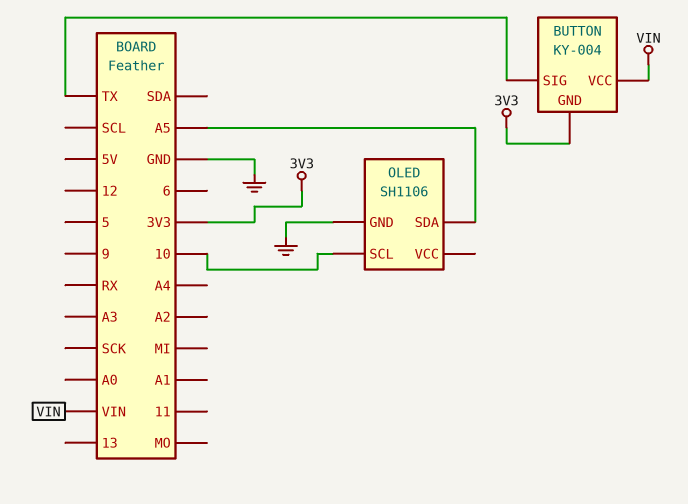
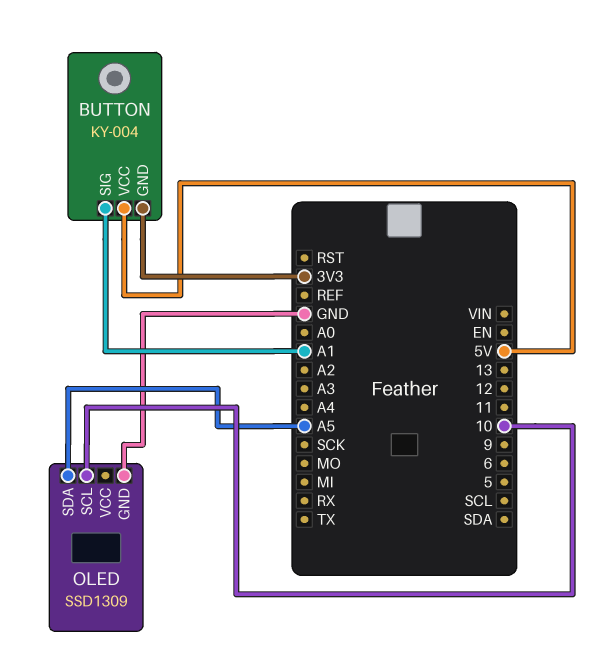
BUTTON pin SIG: TX -> A1
BUTTON pin VCC: VIN -> 5V
OLED: SH1106 -> SSD1309

